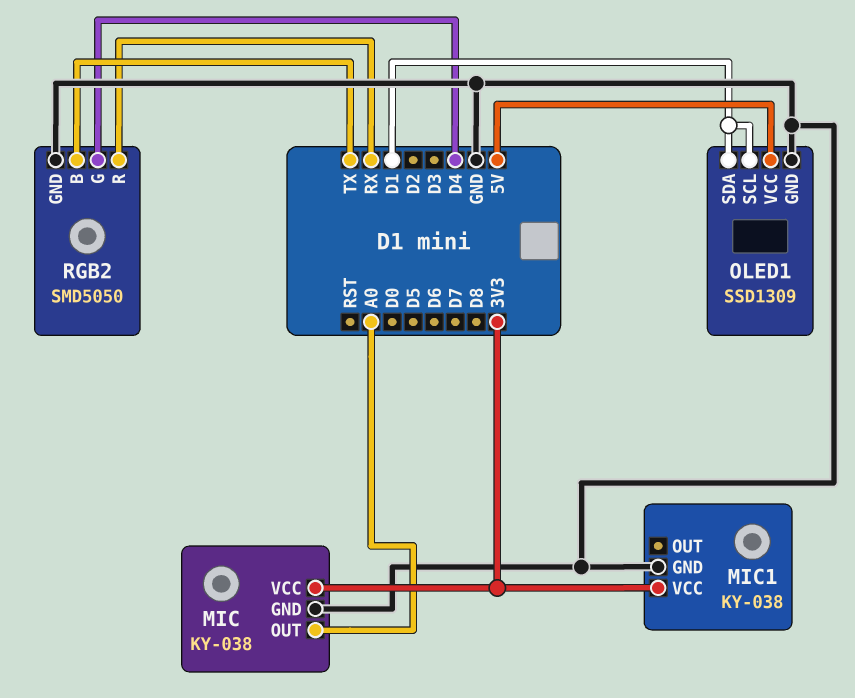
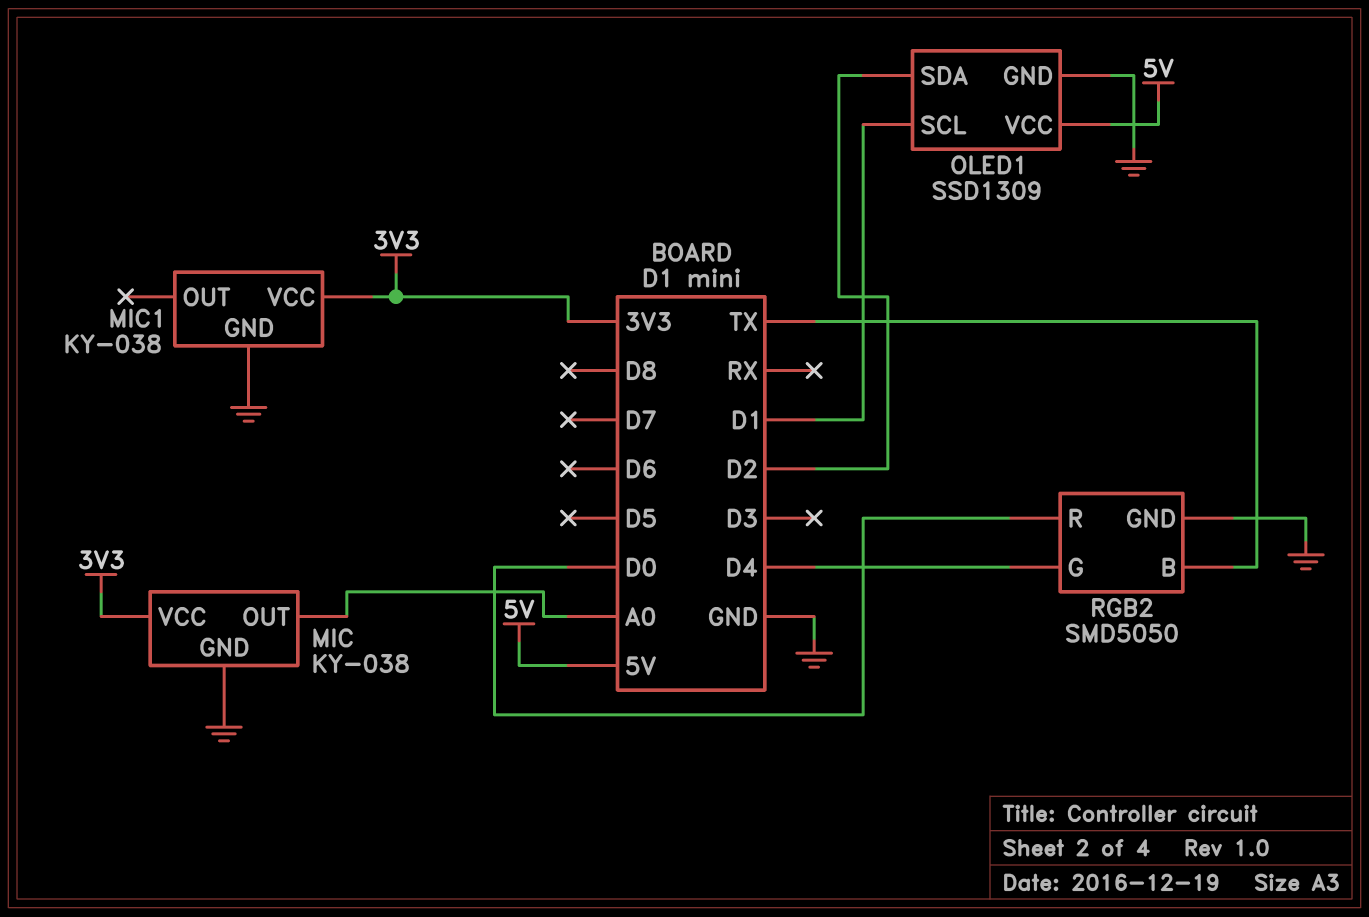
OLED1 pin SDA: D1 -> D2
RGB2 pin R: RX -> D0

